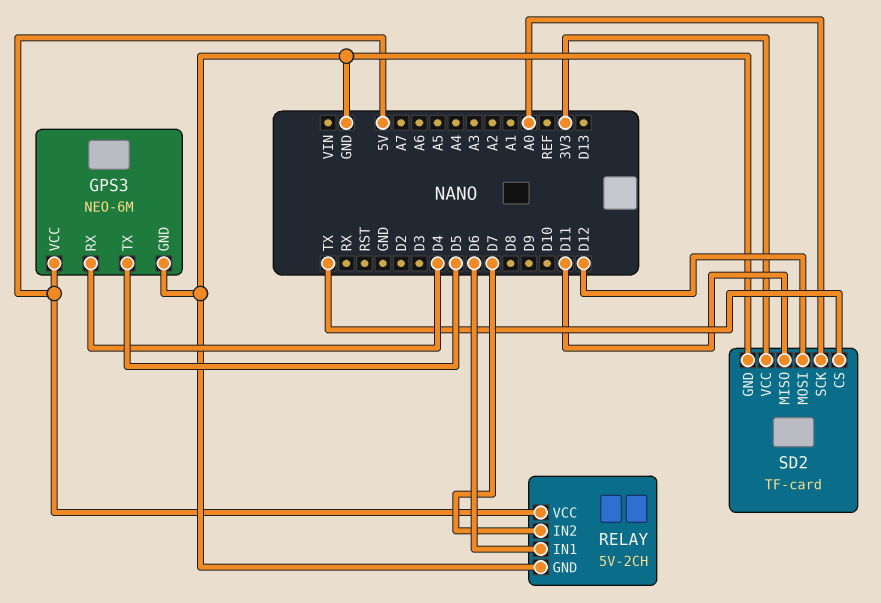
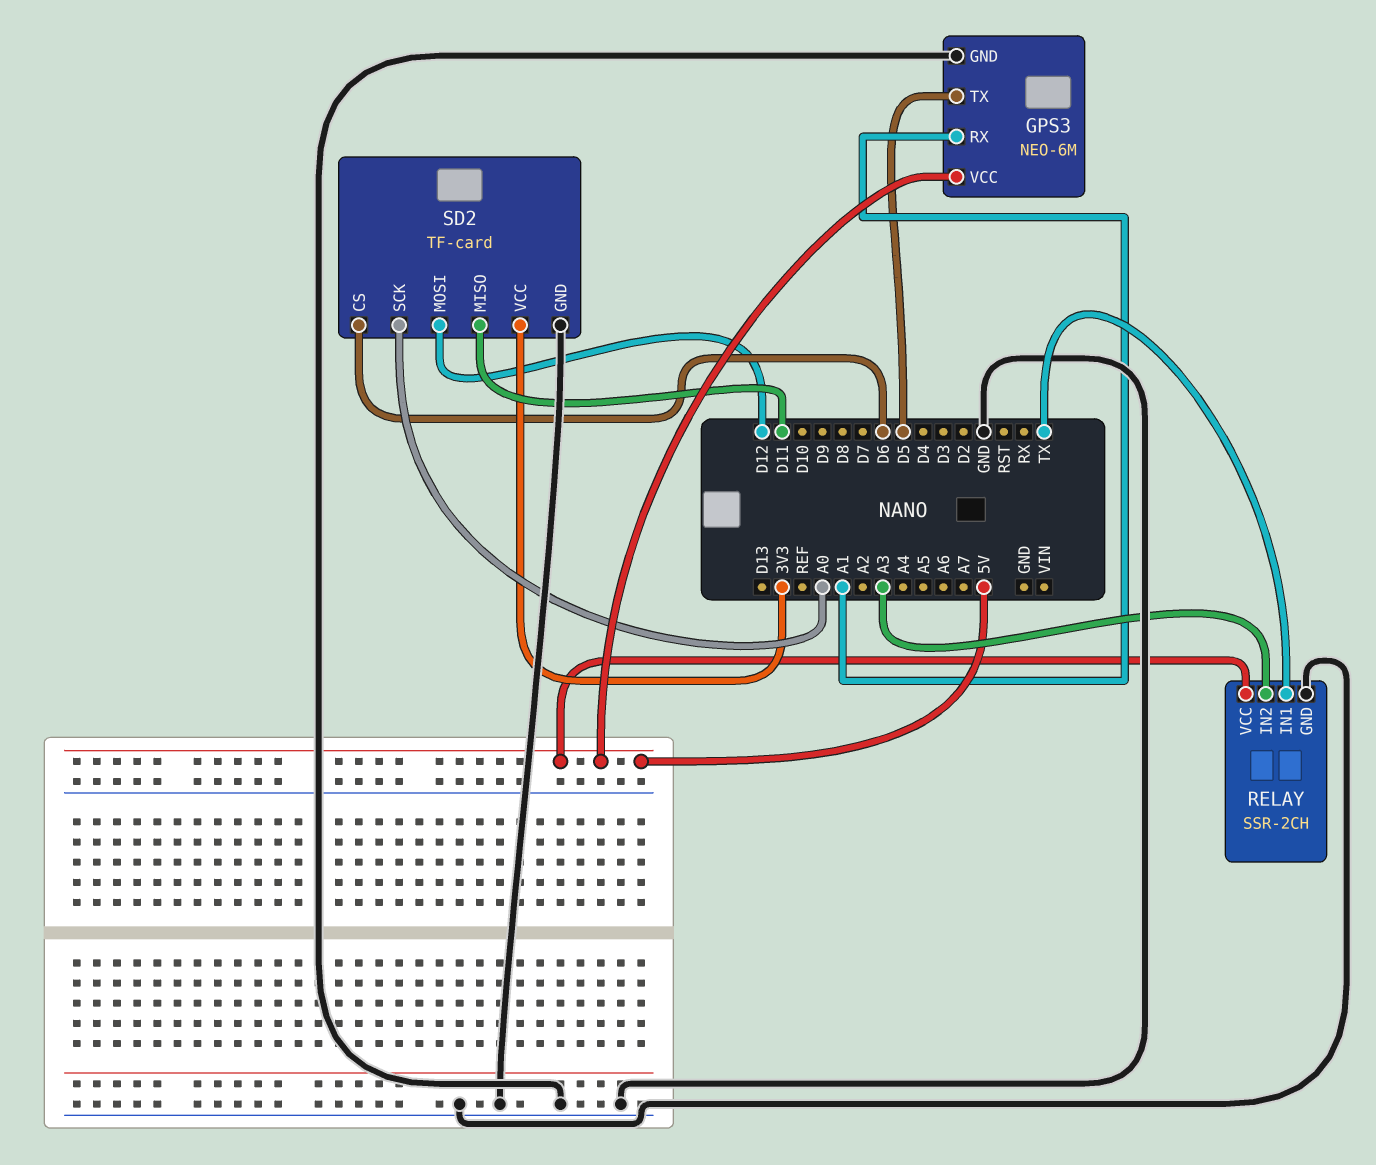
GPS3 pin RX: D4 -> A1
RELAY: 5V-2CH -> SSR-2CH
RELAY pin IN1: D6 -> TX
RELAY pin IN2: D7 -> A3
SD2 pin CS: TX -> D6

